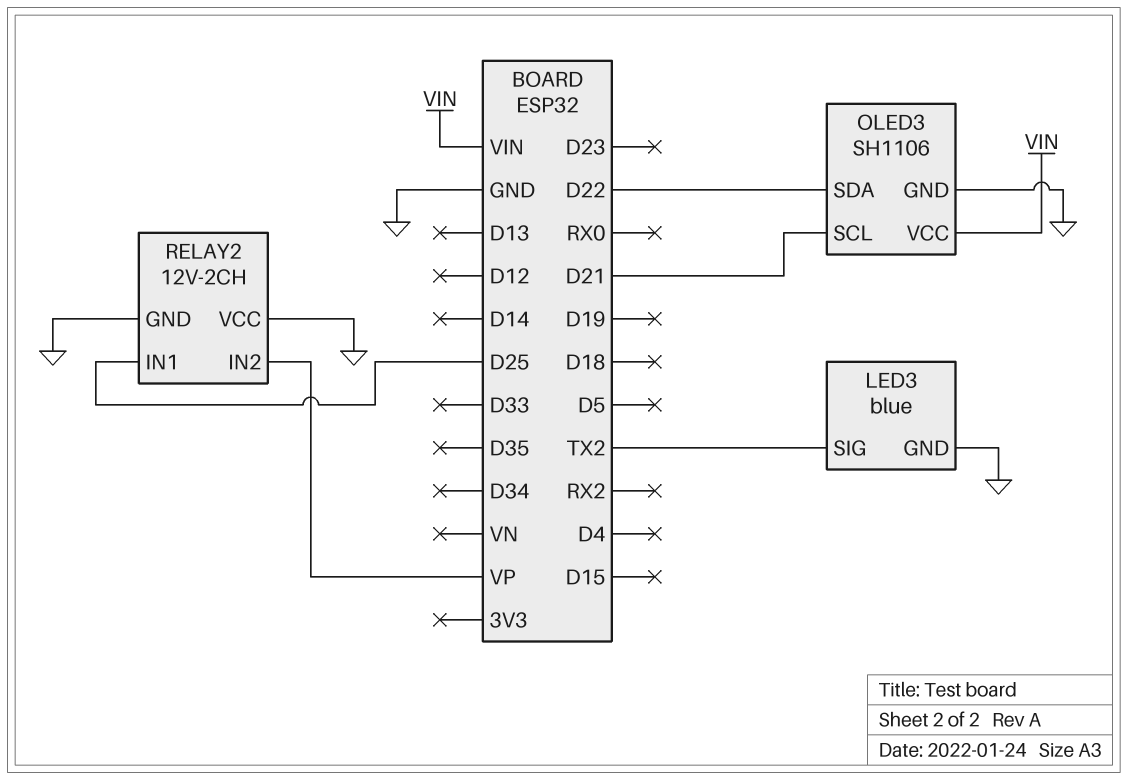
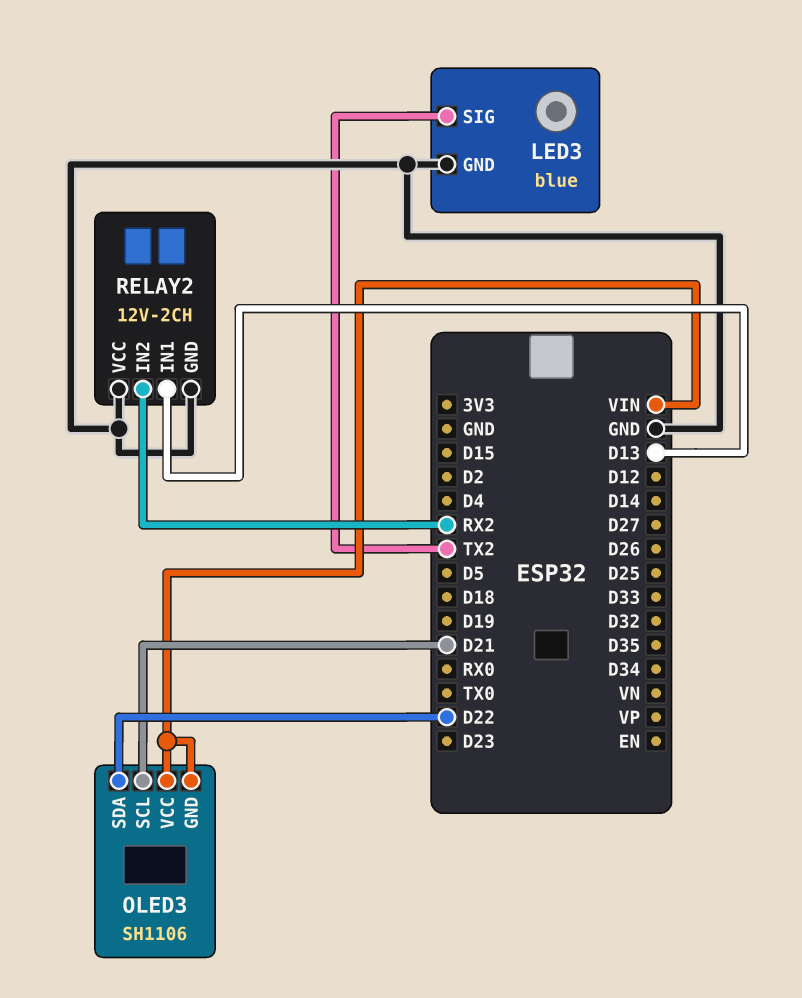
OLED3 pin GND: GND -> VIN
RELAY2 pin IN1: D25 -> D13
RELAY2 pin IN2: VP -> RX2

